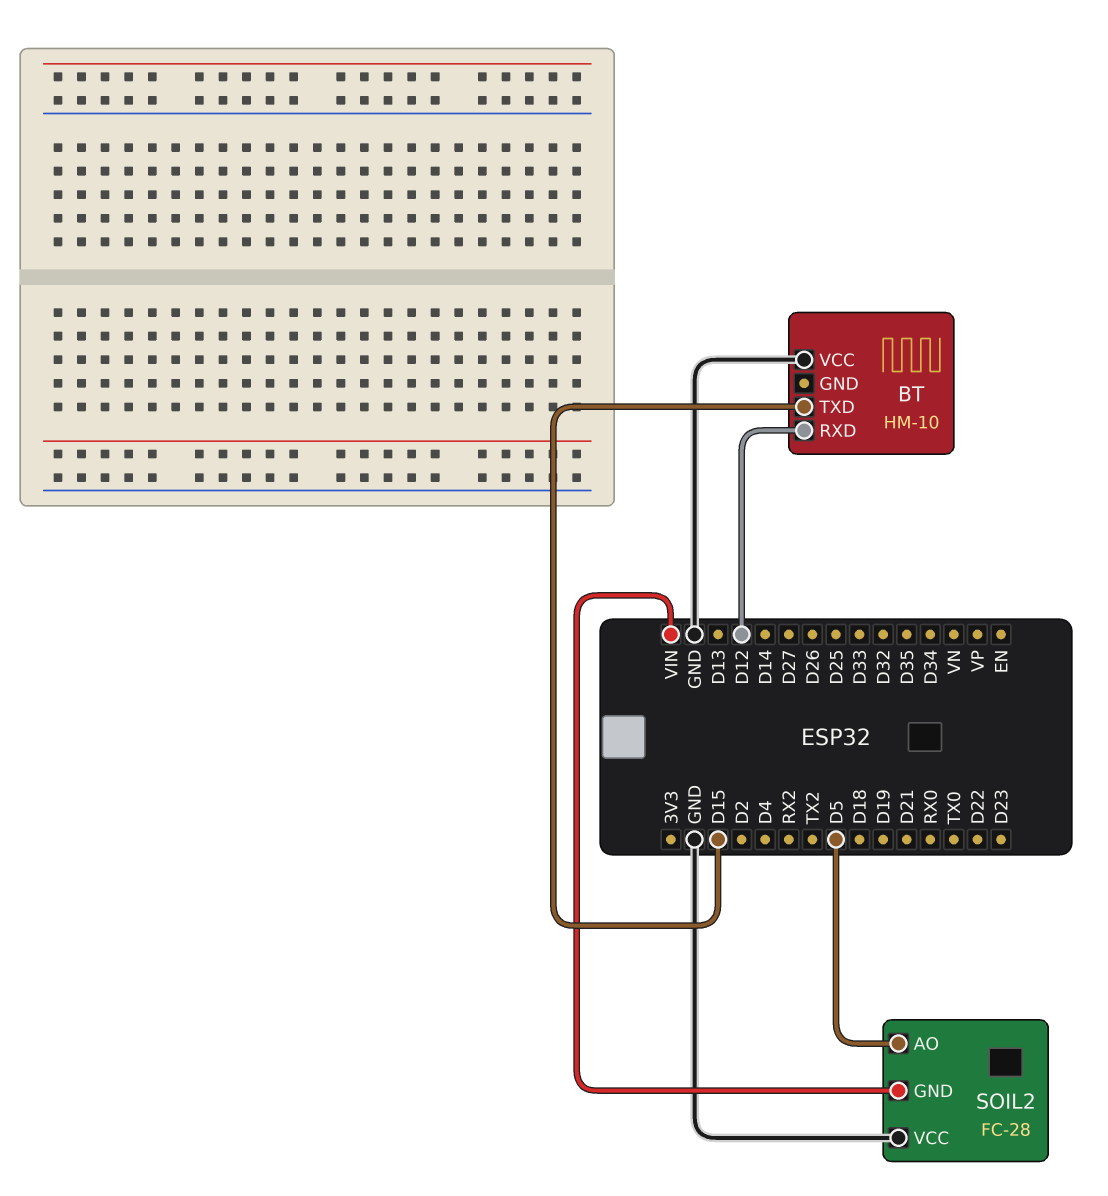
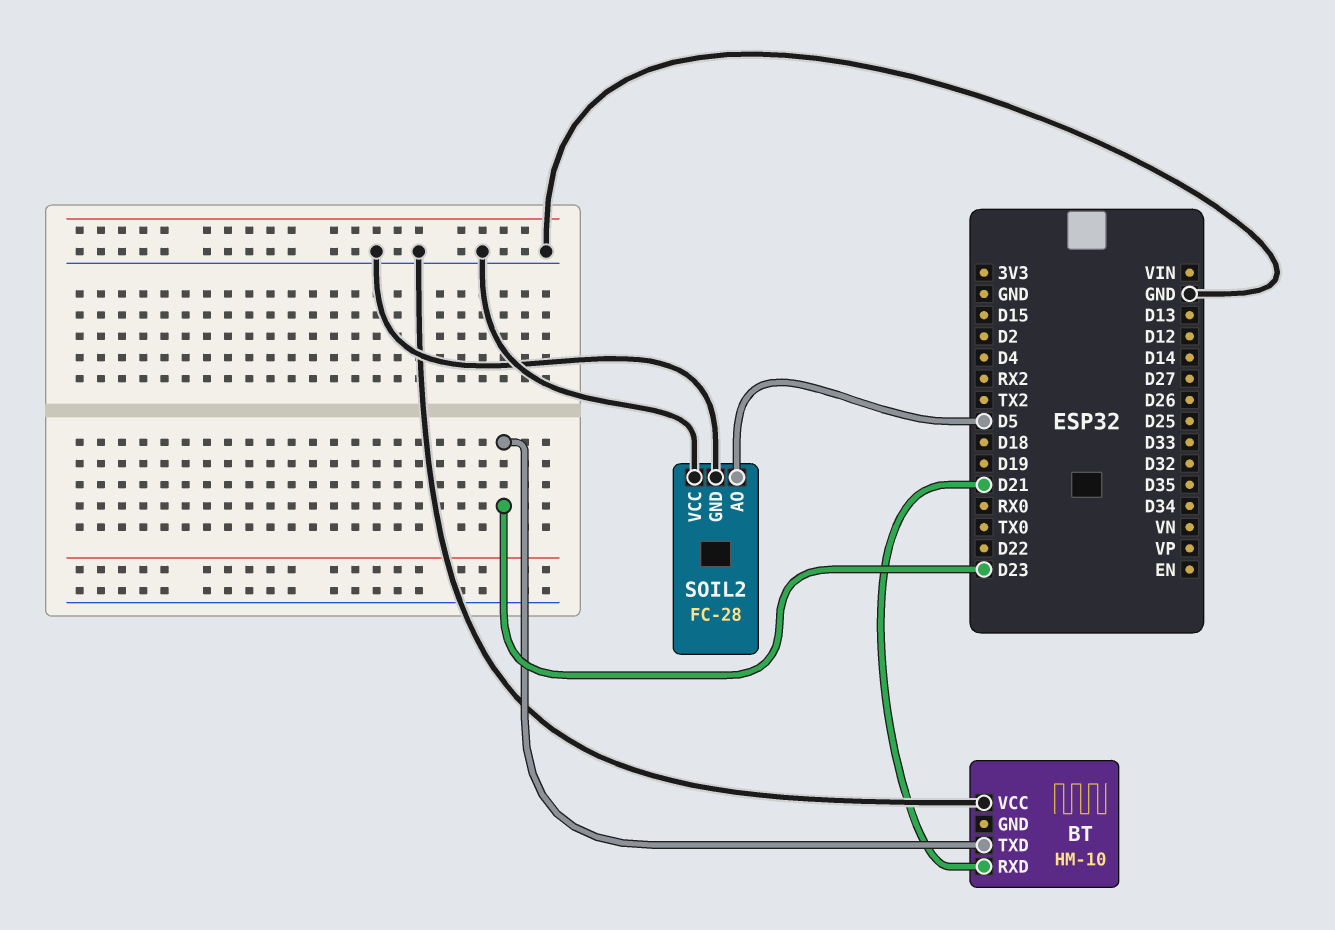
BT pin RXD: D12 -> D21
BT pin TXD: D15 -> D23
SOIL2 pin GND: VIN -> GND

